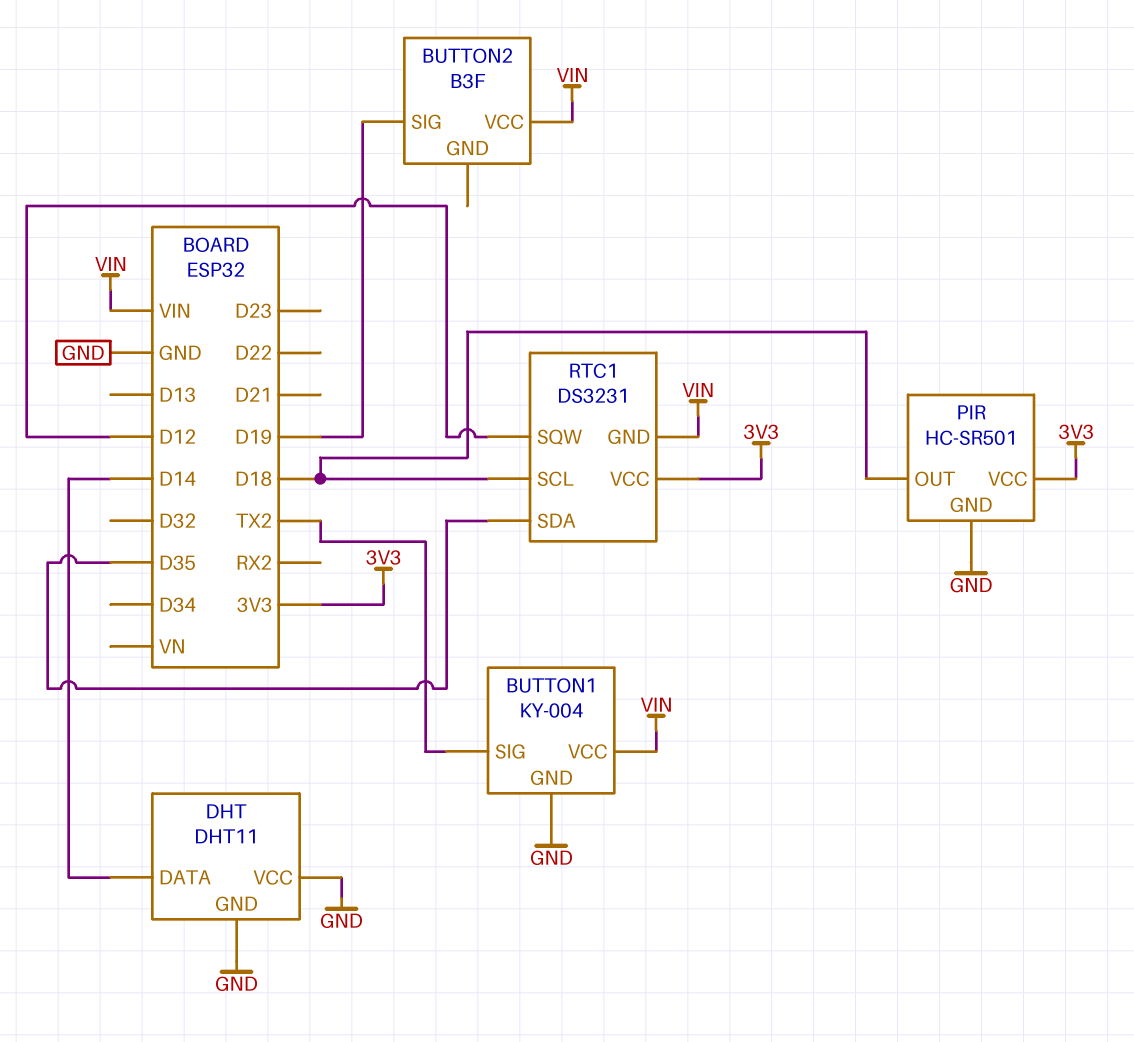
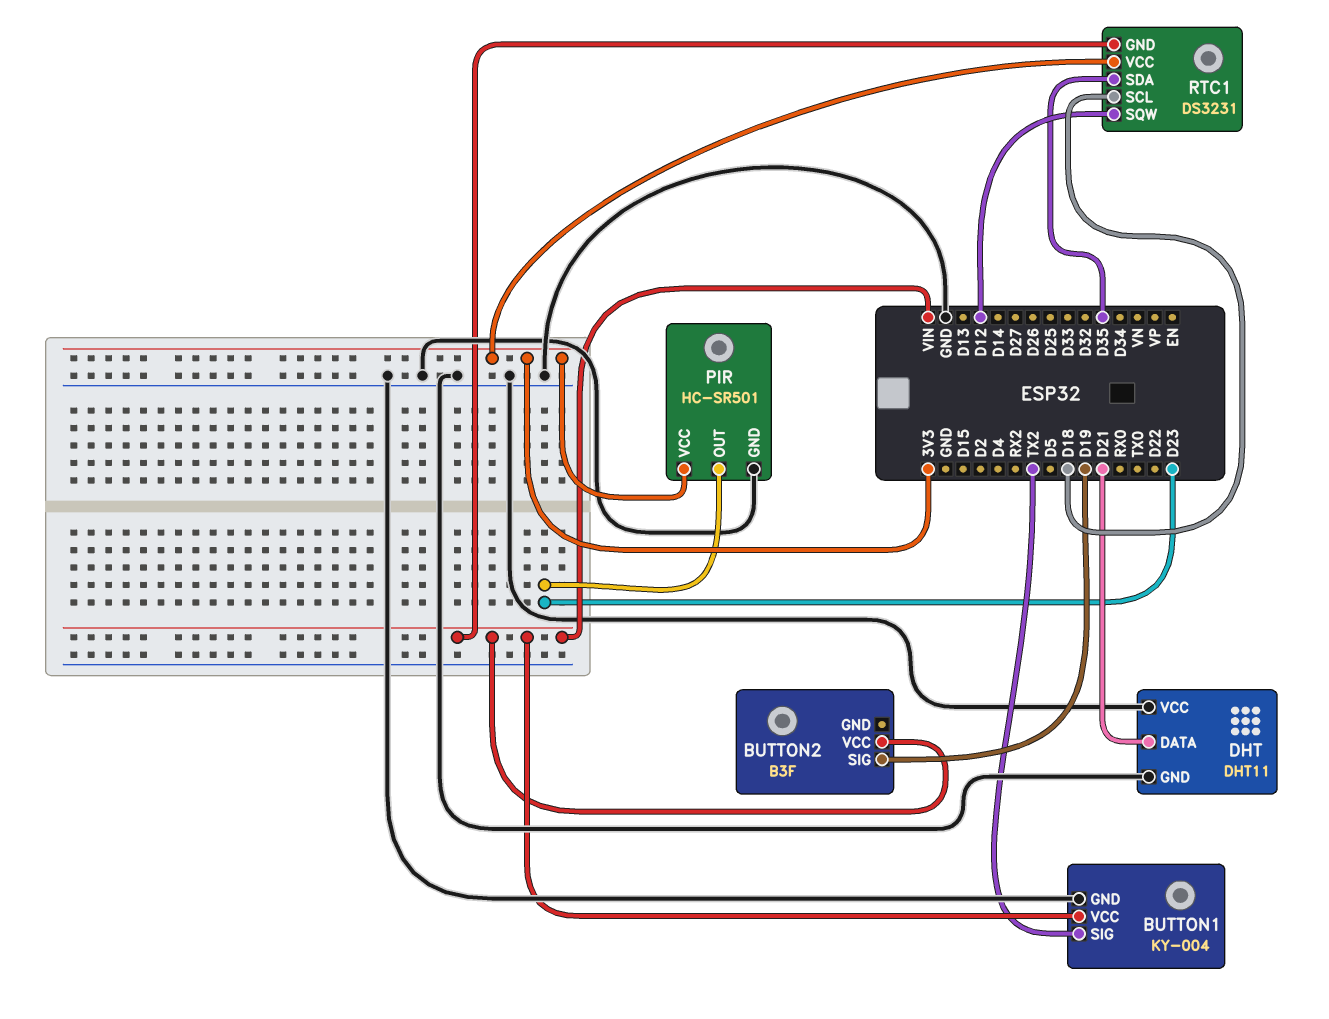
DHT pin DATA: D14 -> D21
PIR pin OUT: D18 -> D23

